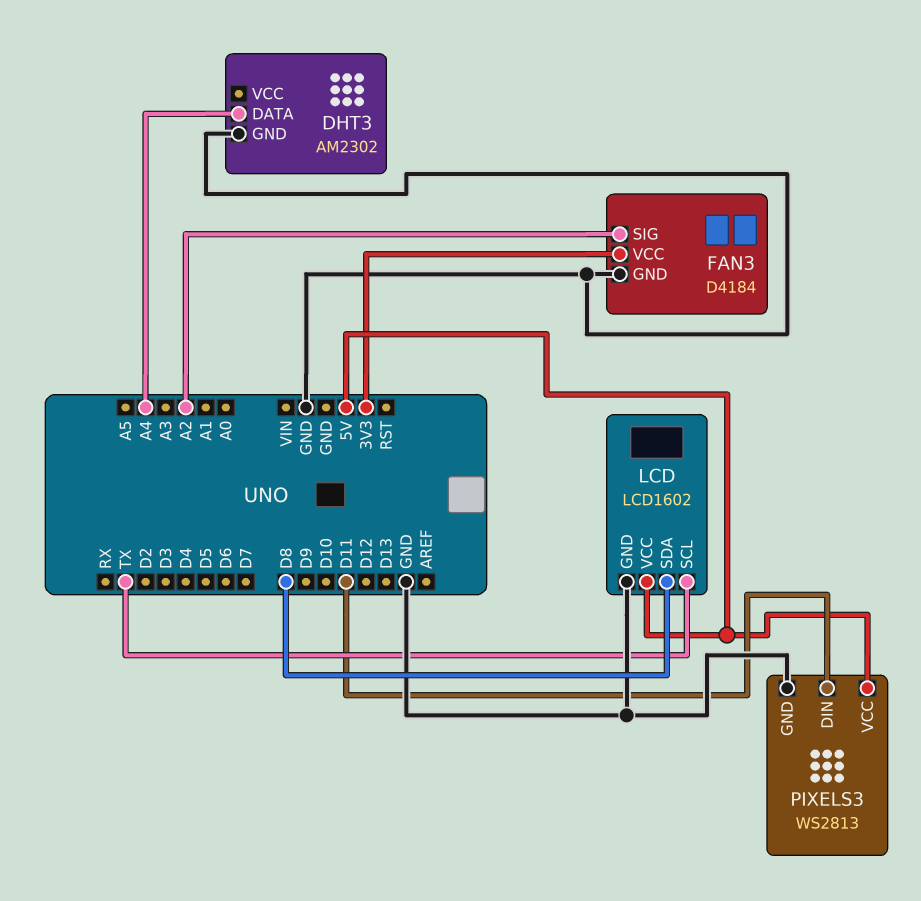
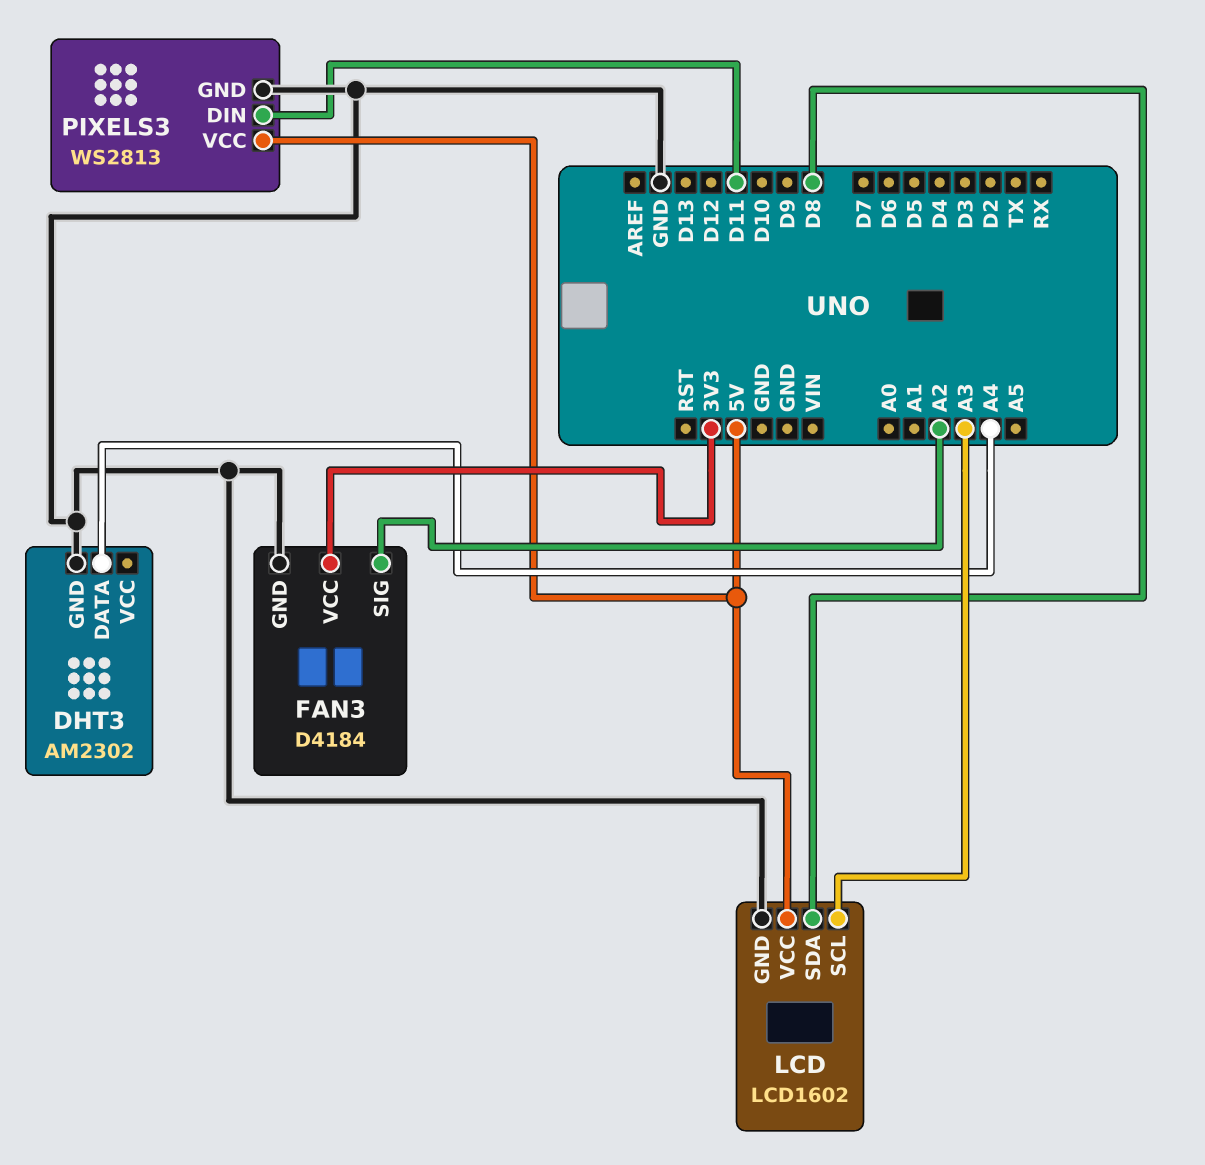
LCD pin SCL: TX -> A3

